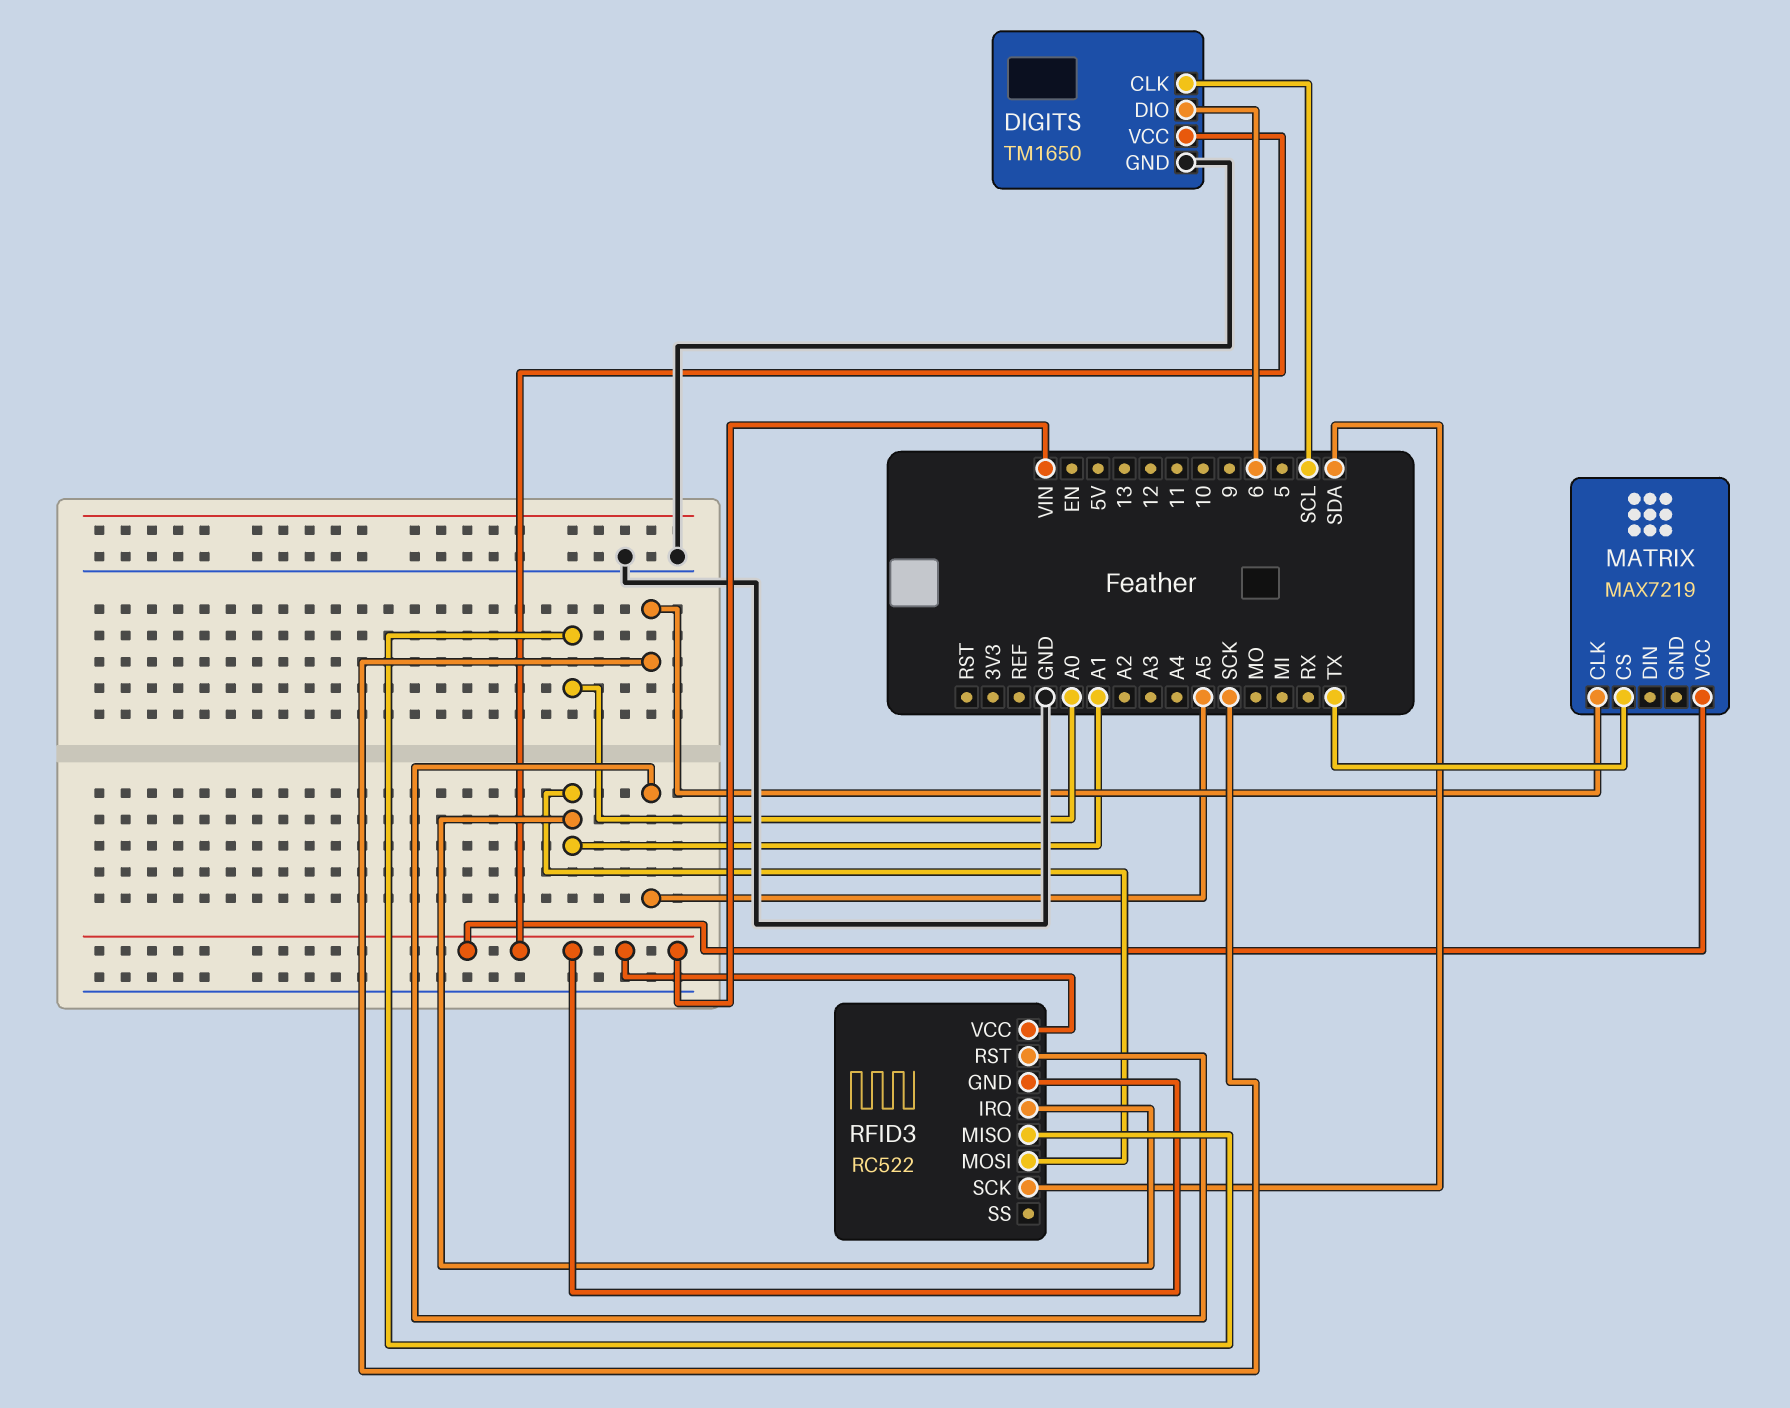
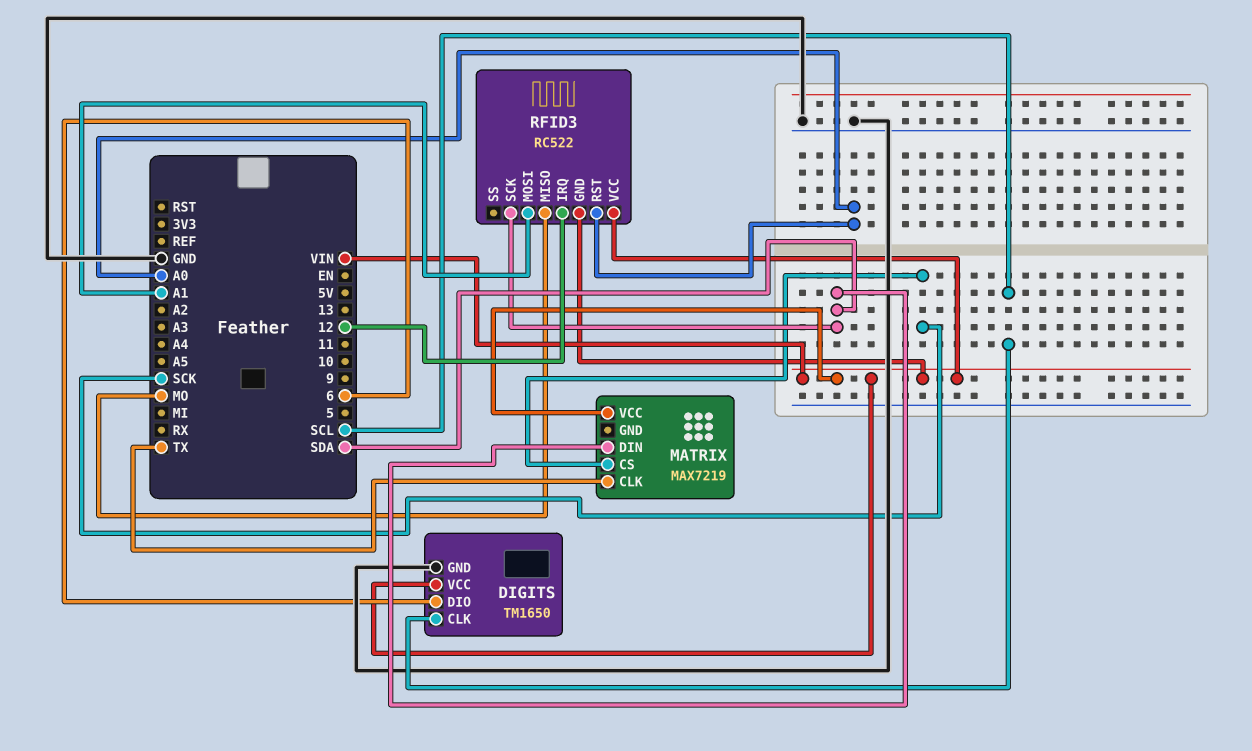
MATRIX pin CLK: SCK -> TX
MATRIX pin CS: TX -> SCK
MATRIX pin DIN: none -> SDA
RFID3 pin IRQ: A1 -> 12
RFID3 pin MISO: A0 -> MO
RFID3 pin RST: A5 -> A0

